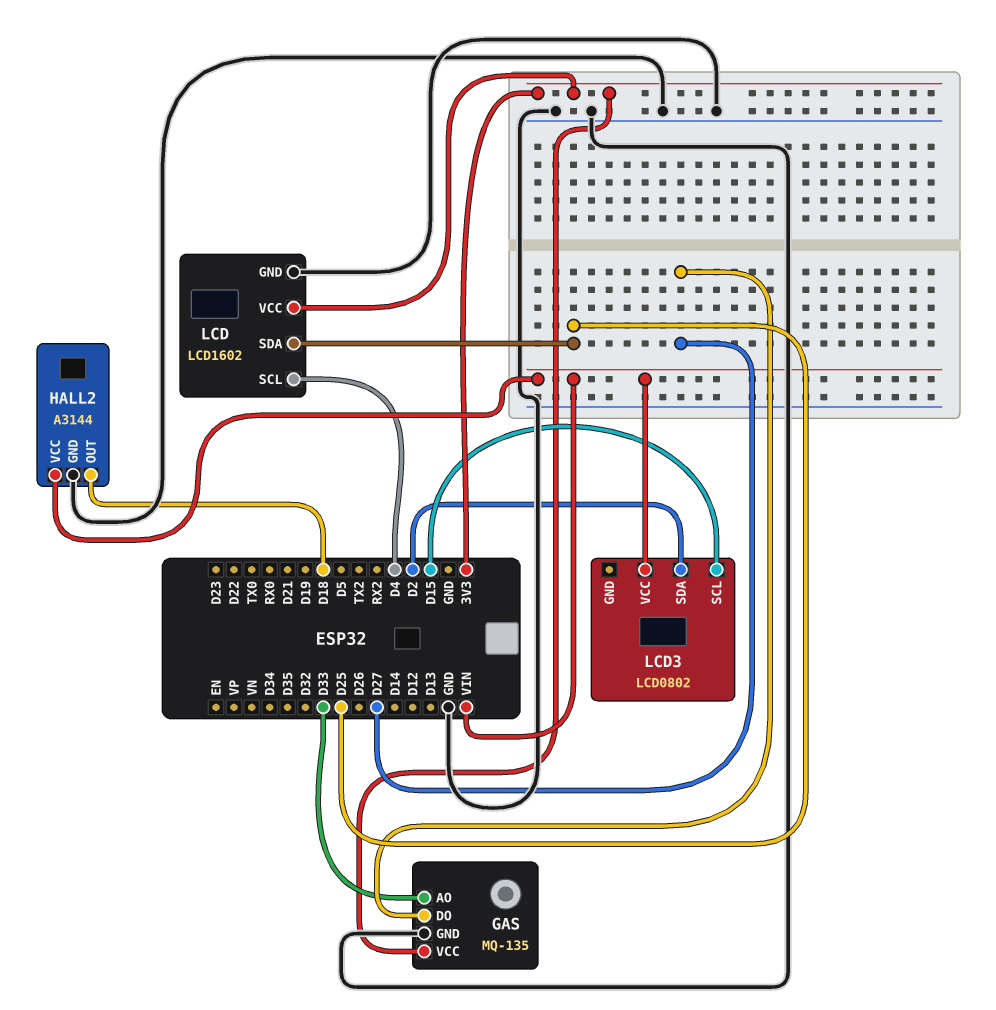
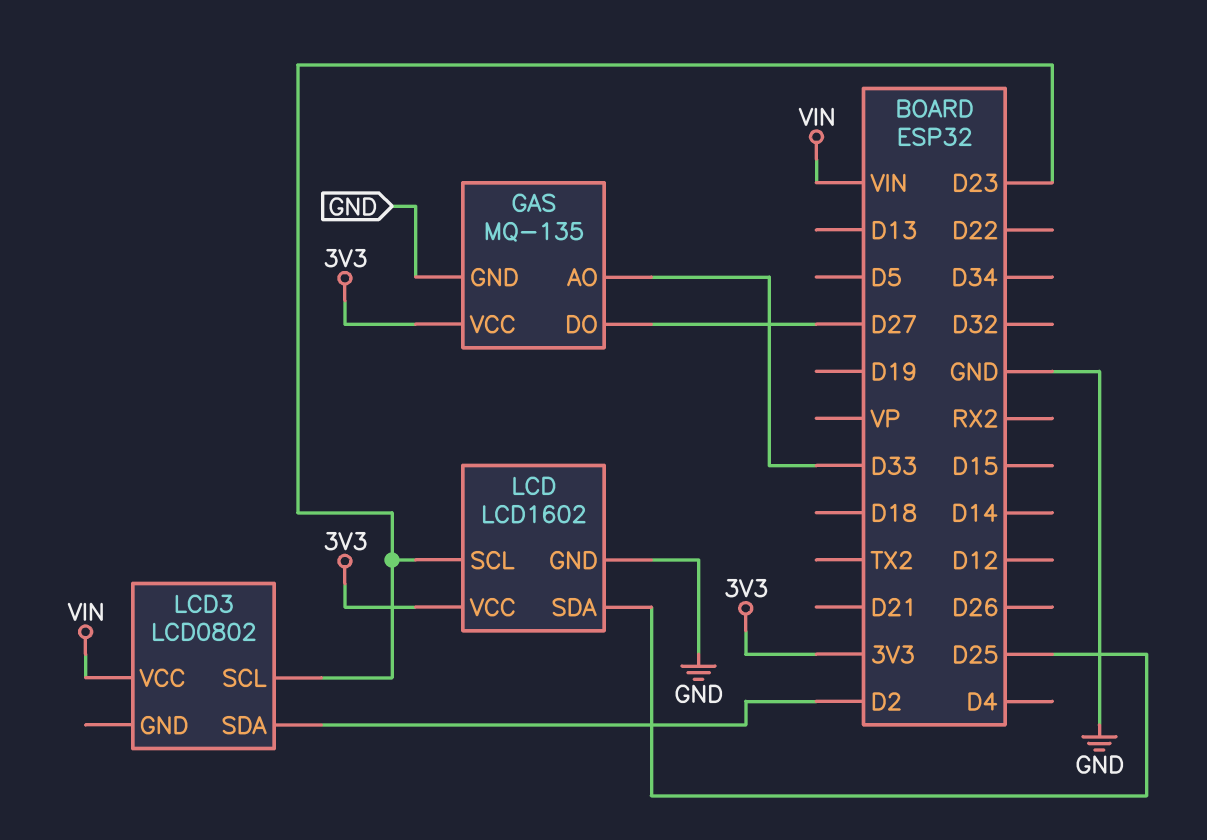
HALL2: A3144 -> none
HALL2 pin GND: GND -> none
HALL2 pin OUT: D18 -> none
HALL2 pin VCC: VIN -> none
LCD pin SCL: D4 -> D23
LCD3 pin SCL: D15 -> D23

